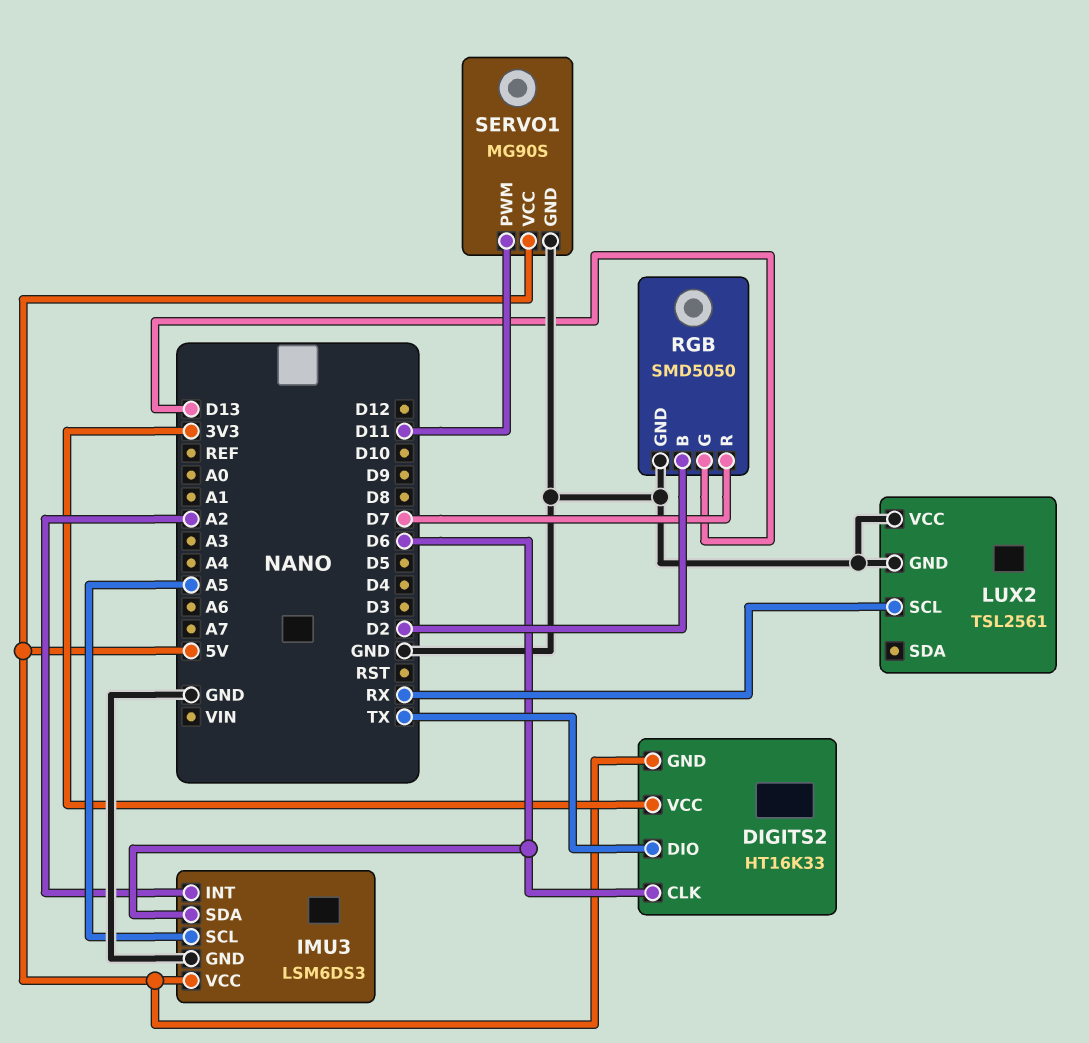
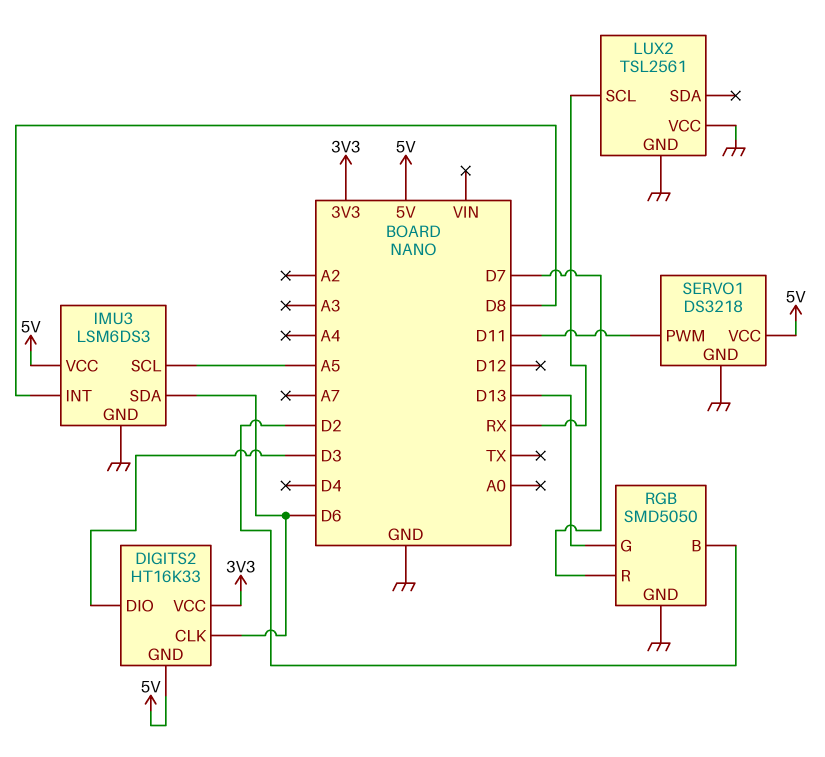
DIGITS2 pin DIO: TX -> D3
IMU3 pin INT: A2 -> D8
SERVO1: MG90S -> DS3218

